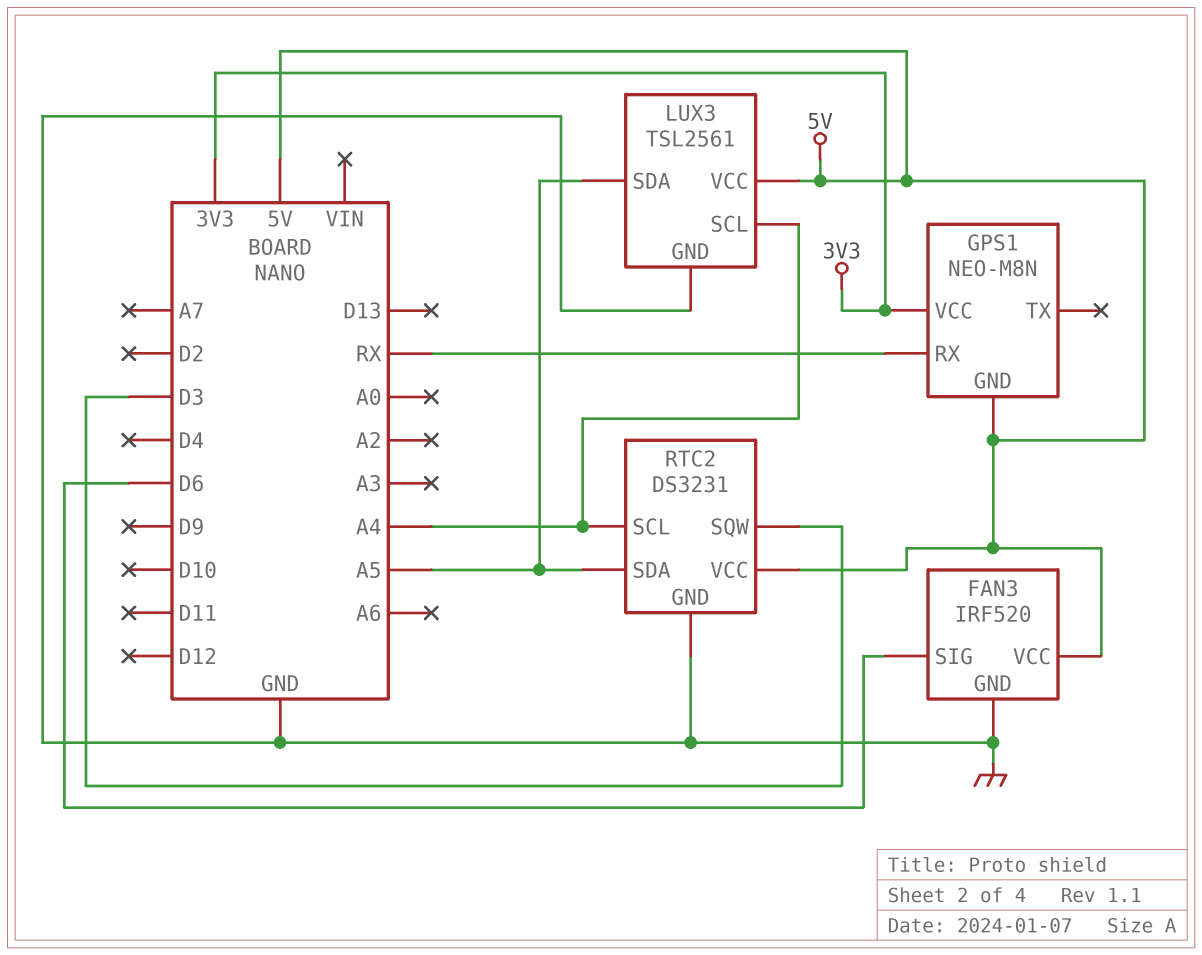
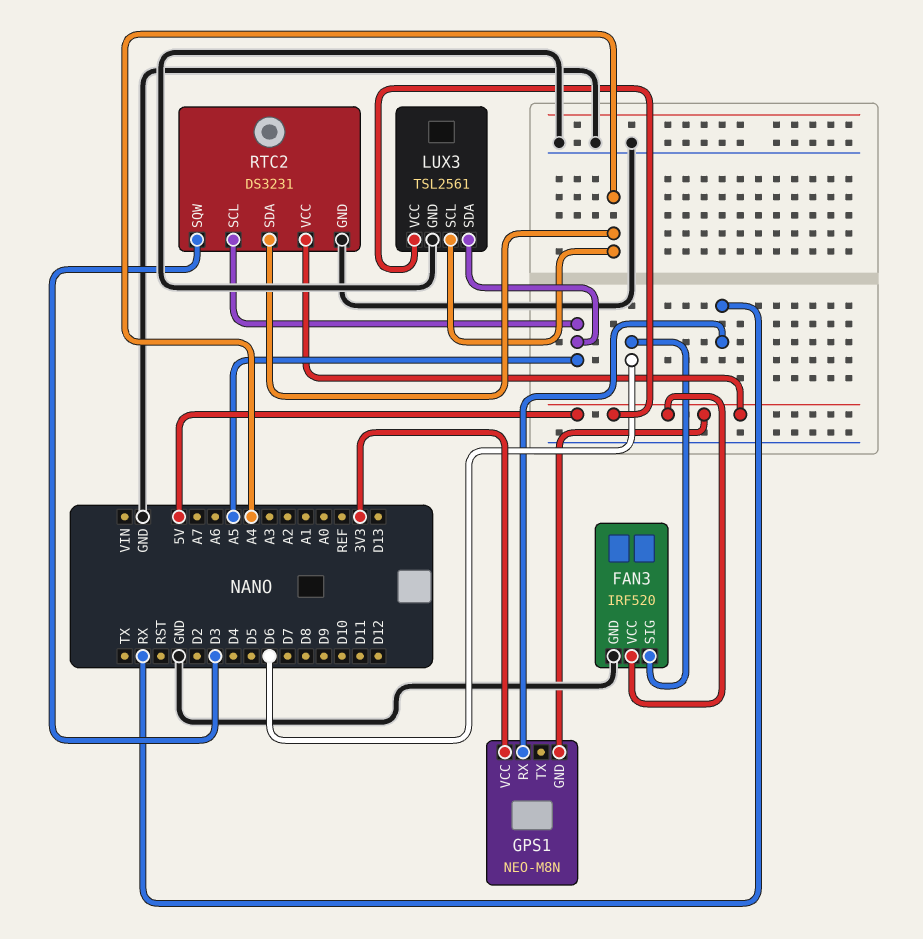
RTC2 pin SCL: A4 -> A5
RTC2 pin SDA: A5 -> A4

